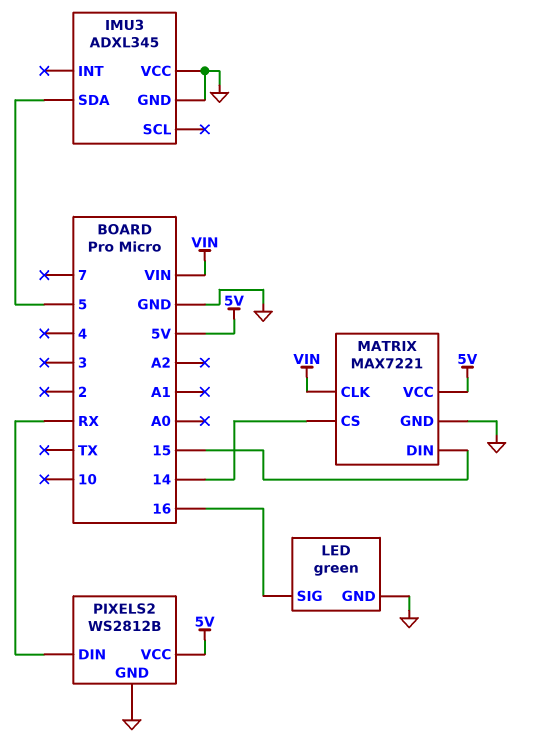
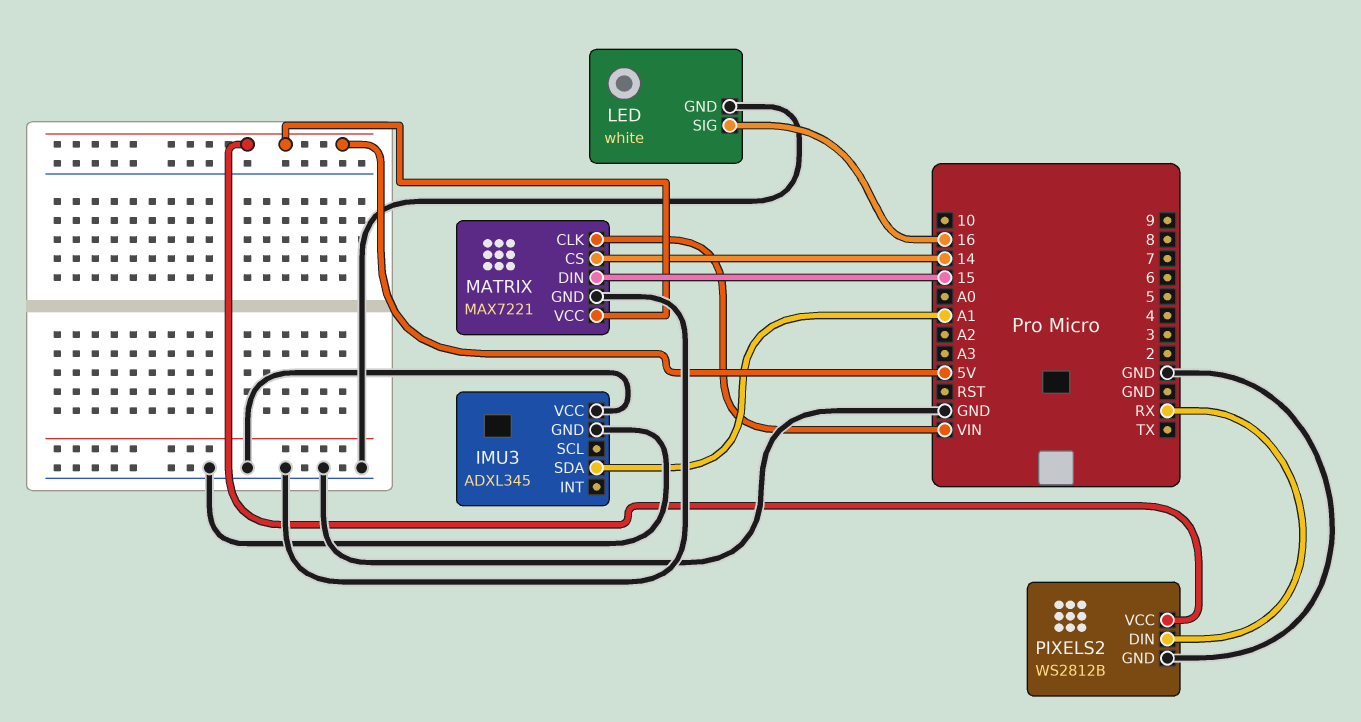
IMU3 pin SDA: 5 -> A1
LED: green -> white

